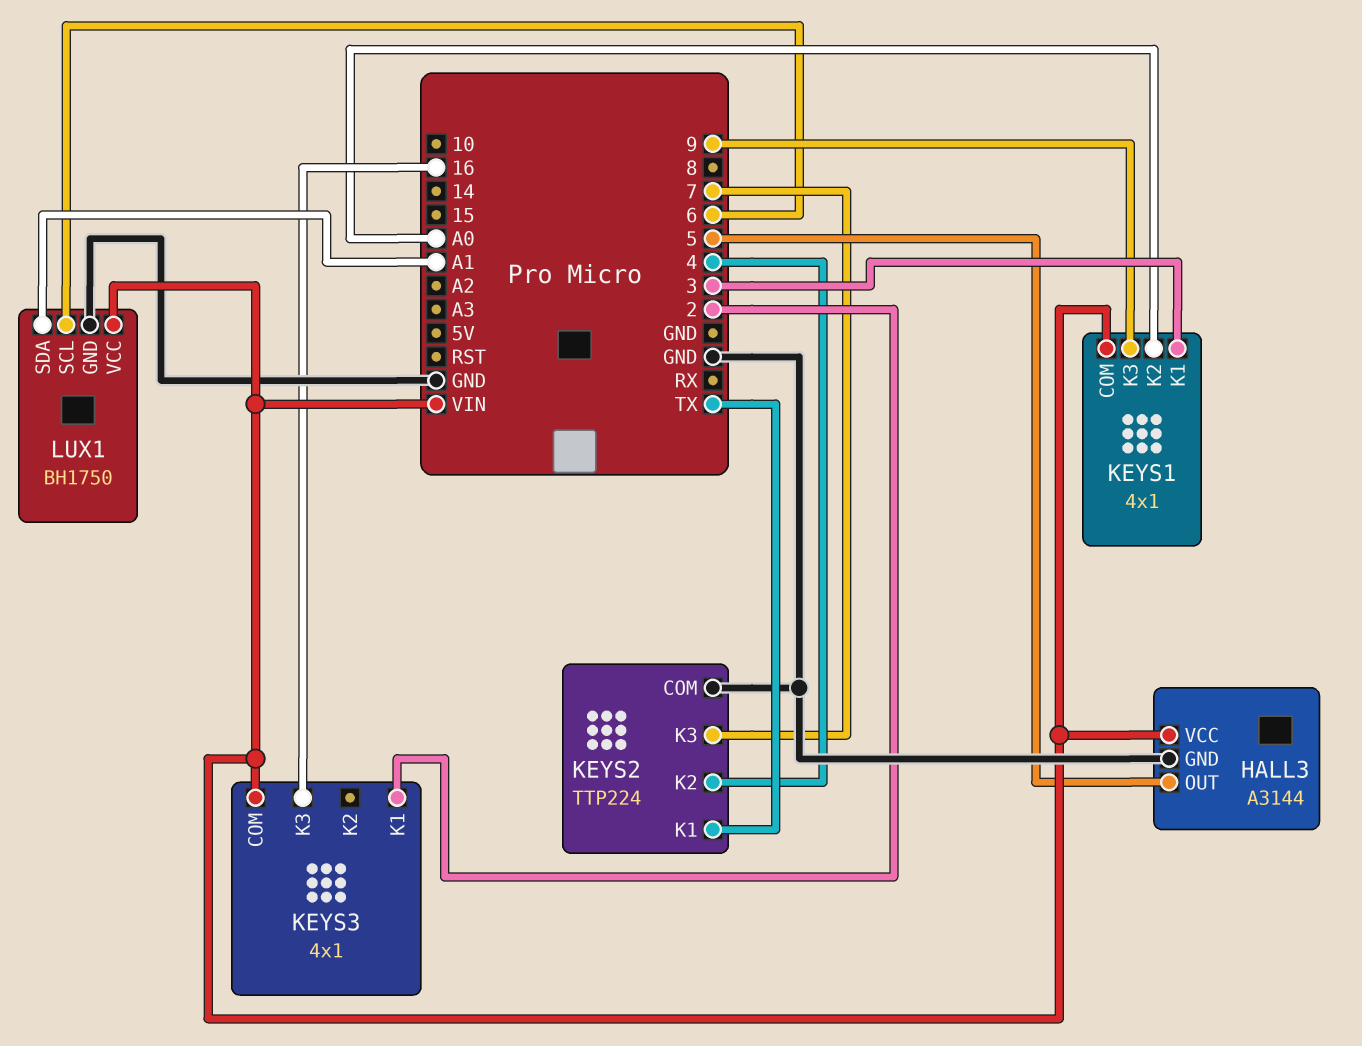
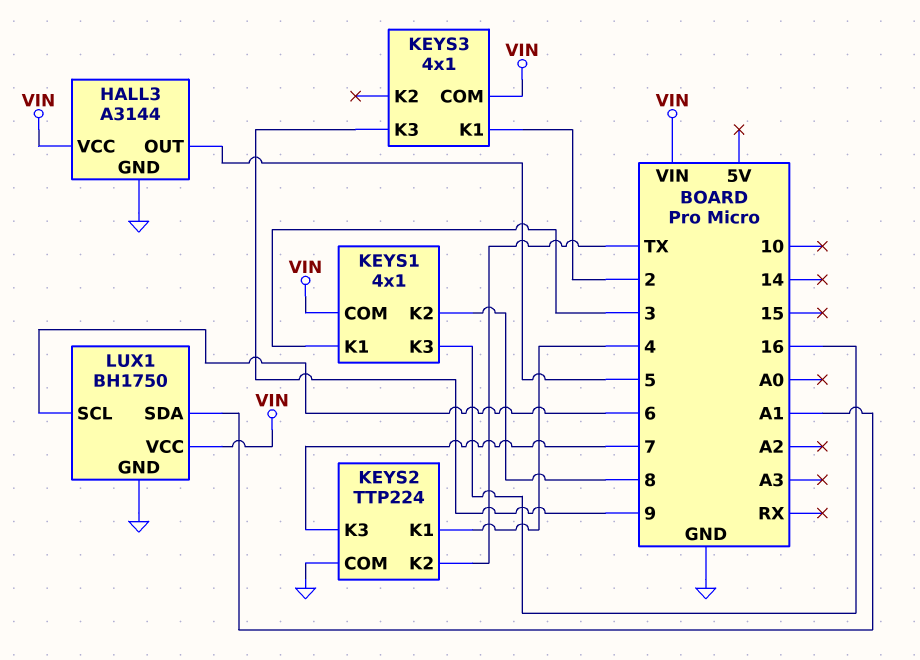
KEYS1 pin K2: A0 -> 8
KEYS1 pin K3: 9 -> 16
KEYS2 pin K1: TX -> 4
KEYS2 pin K2: 4 -> TX
KEYS3 pin K3: 16 -> 9

